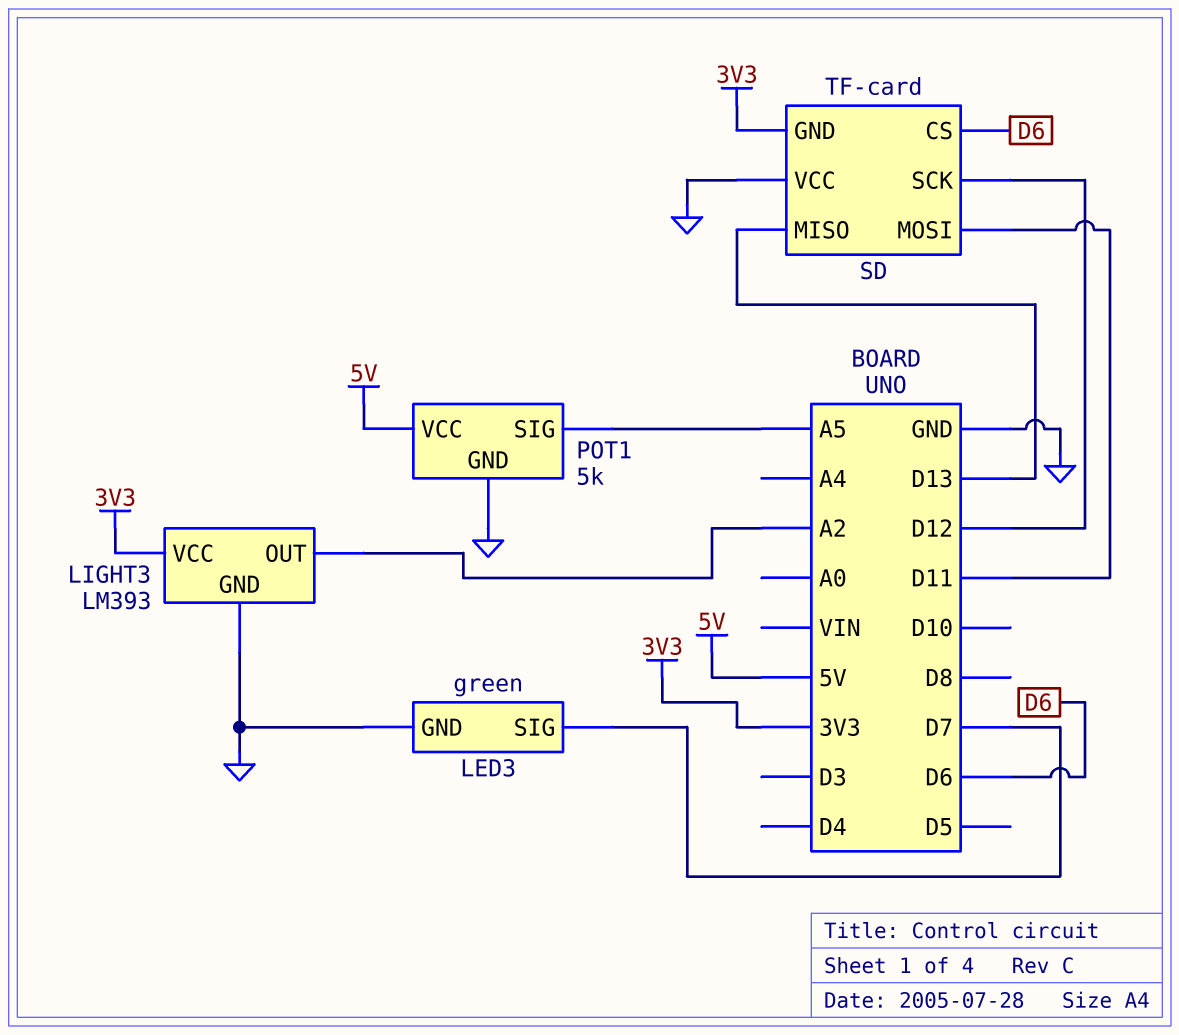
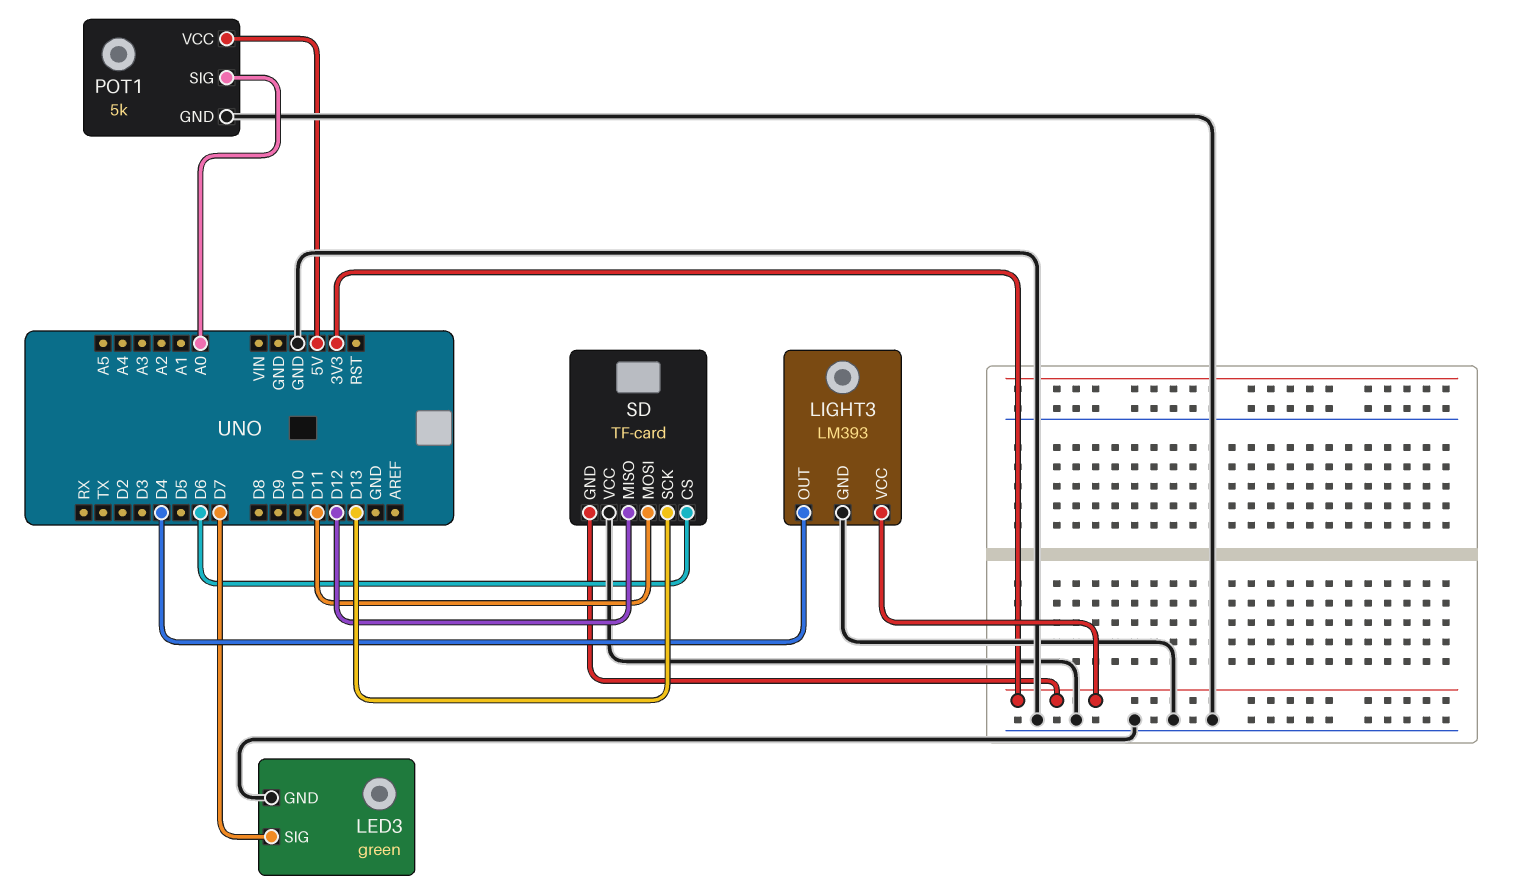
LIGHT3 pin OUT: A2 -> D4
POT1 pin SIG: A5 -> A0
SD pin MISO: D13 -> D12
SD pin SCK: D12 -> D13

